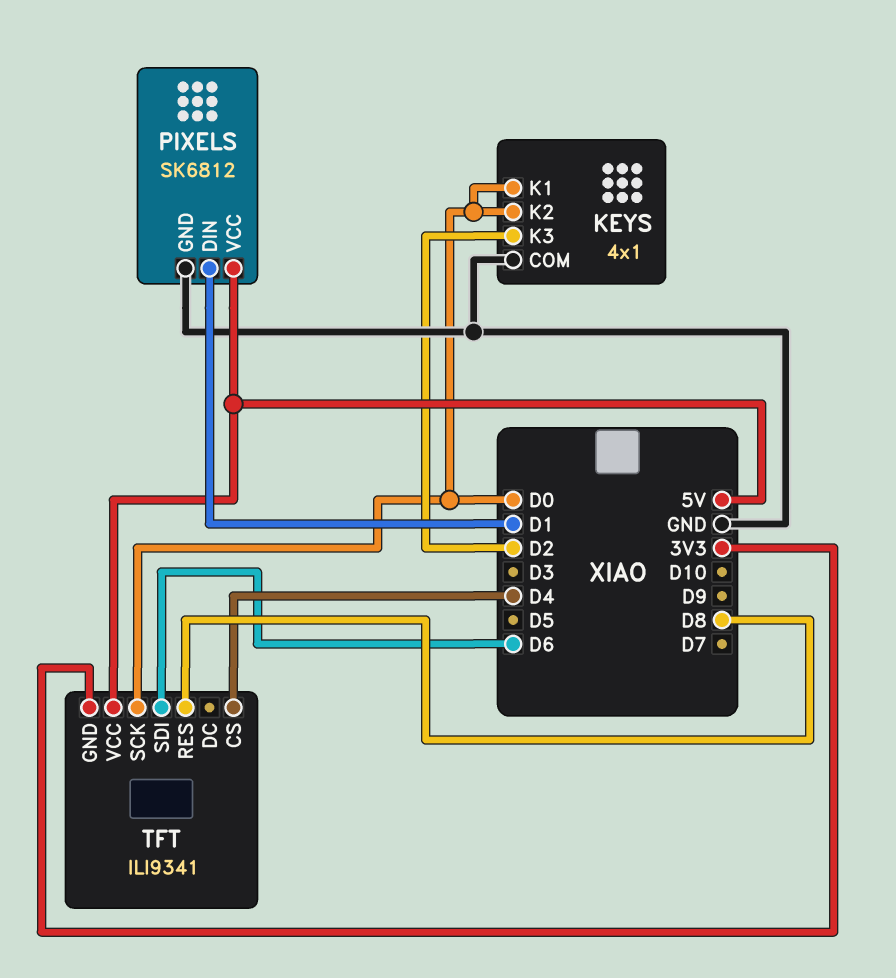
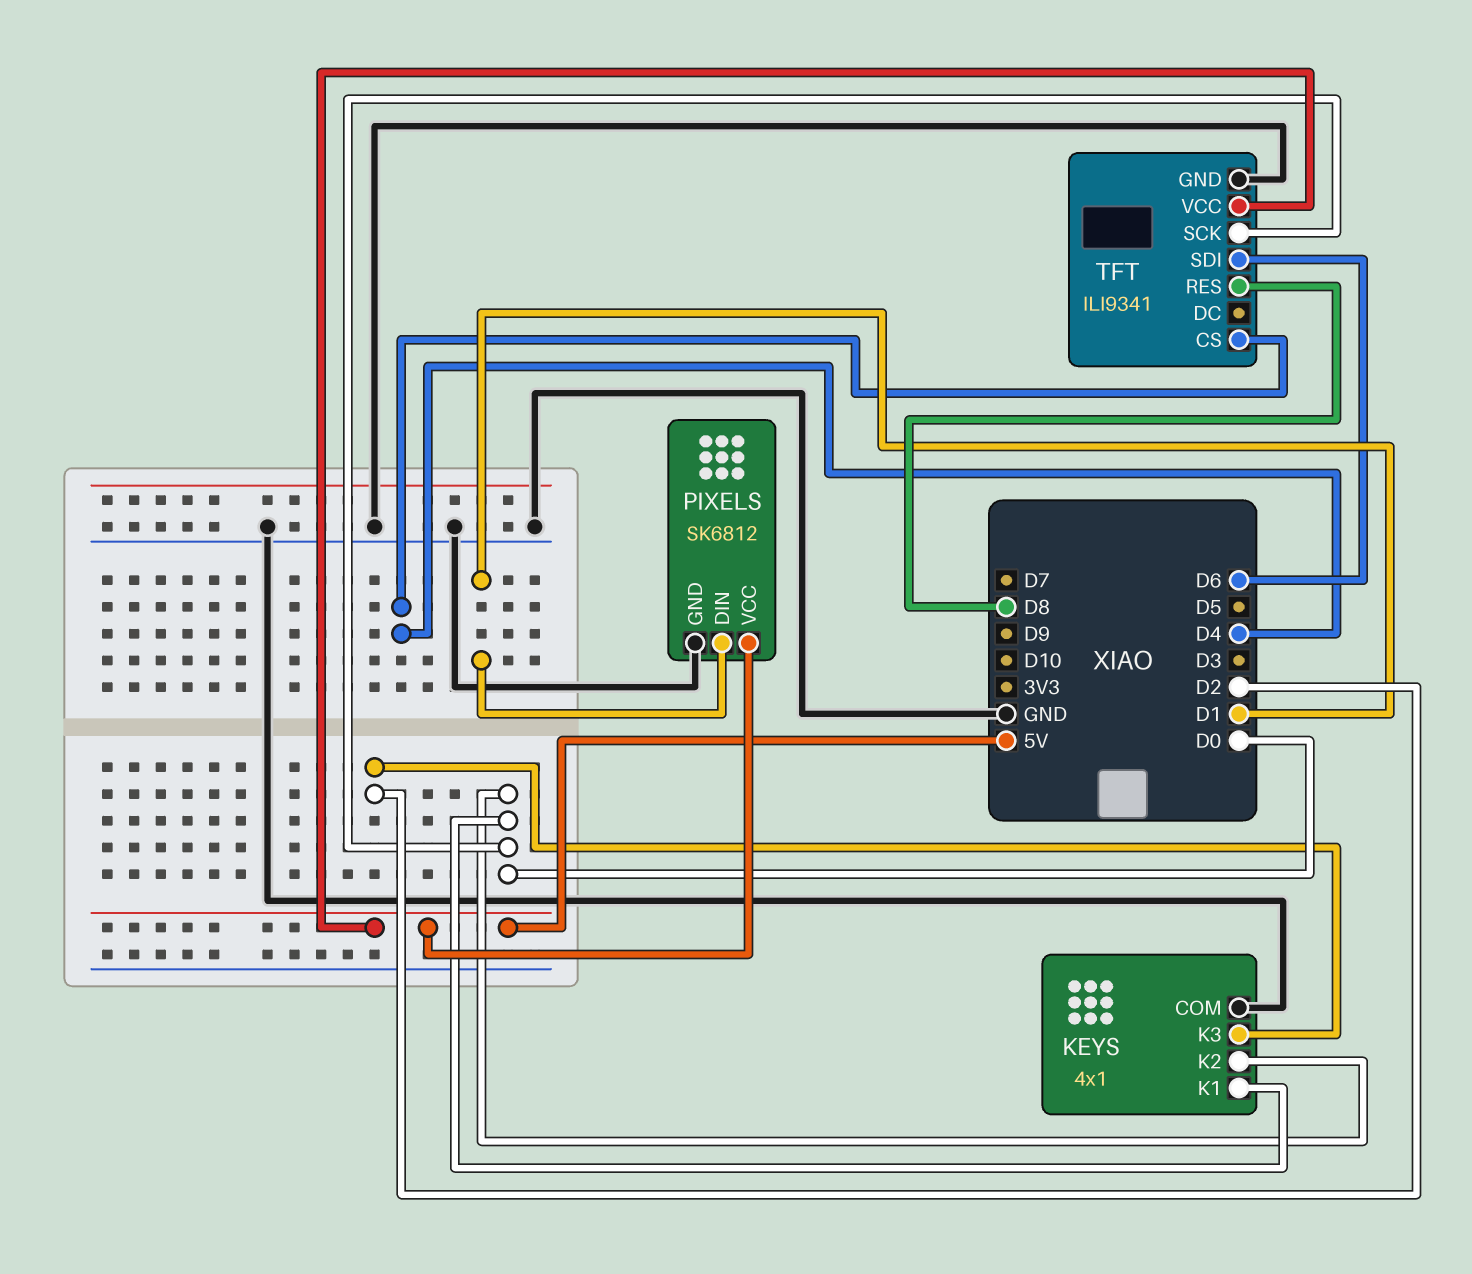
TFT pin GND: 3V3 -> GND

